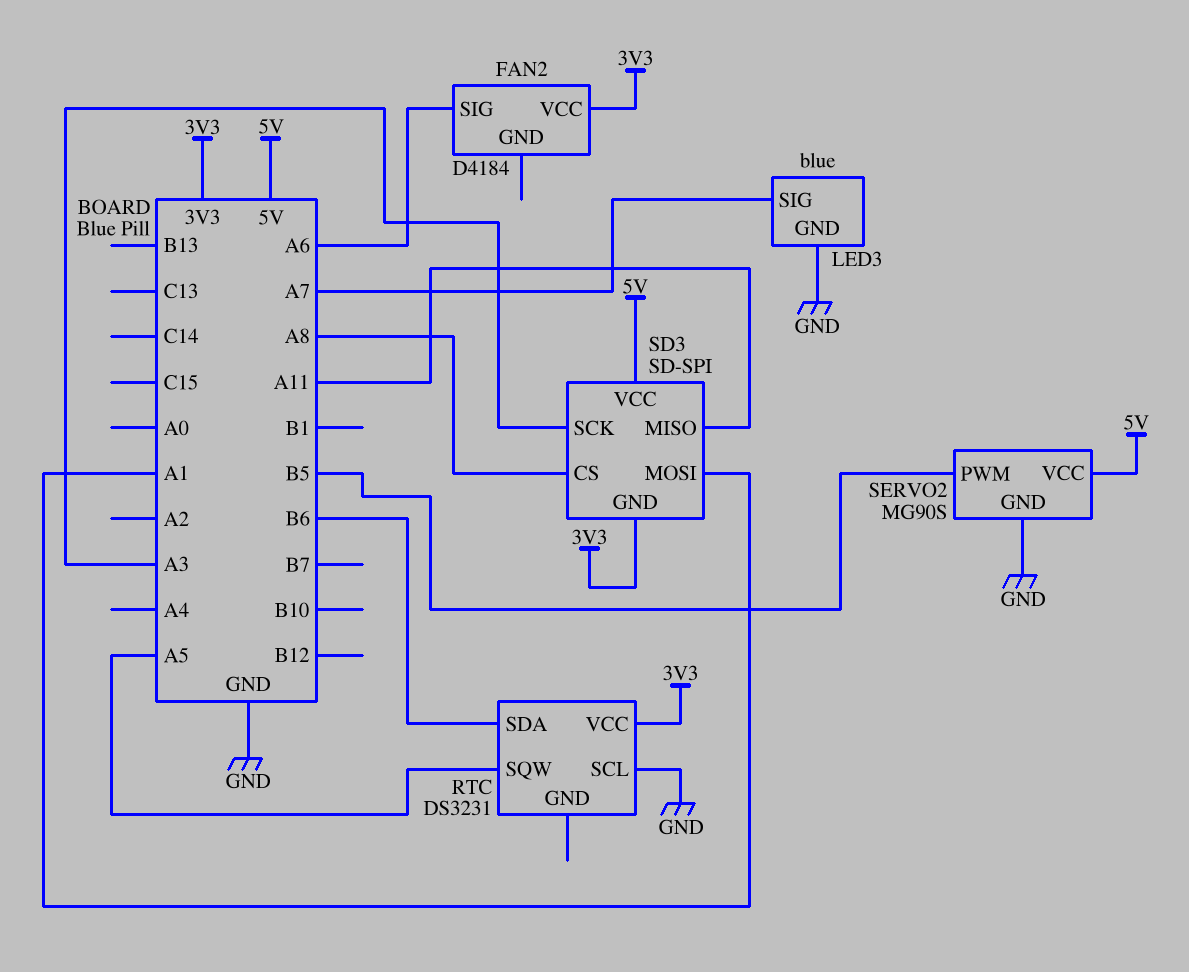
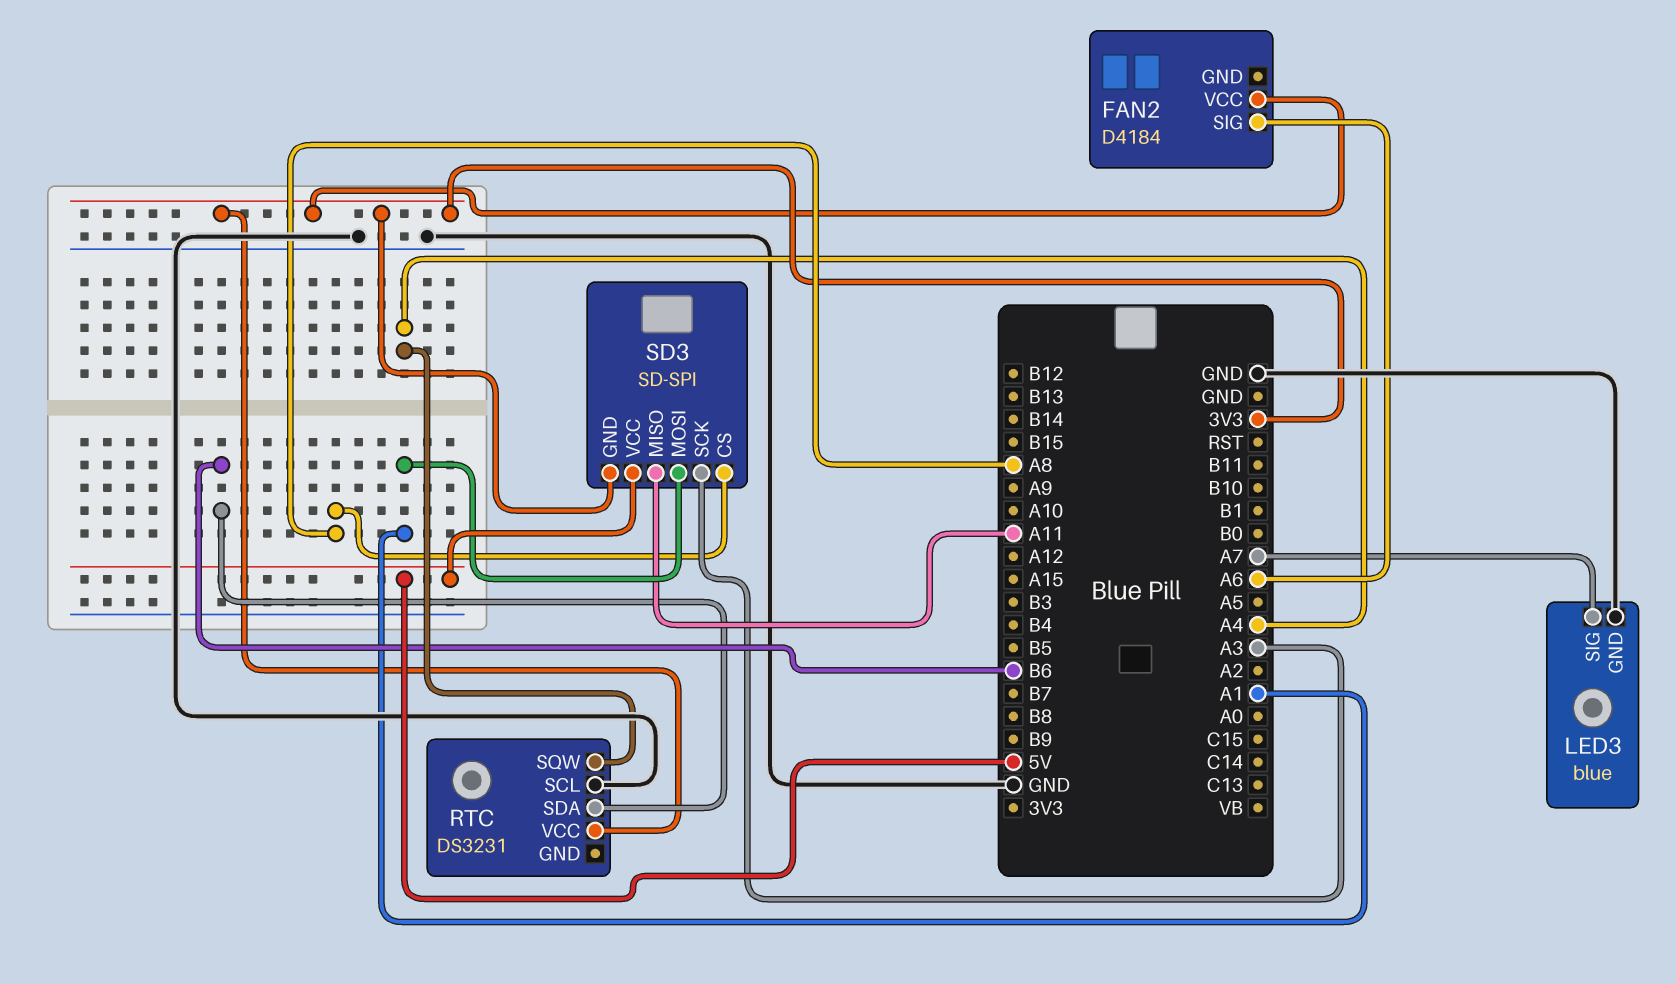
RTC pin SQW: A5 -> A4
SERVO2: MG90S -> none
SERVO2 pin GND: GND -> none
SERVO2 pin PWM: B5 -> none
SERVO2 pin VCC: 5V -> none

